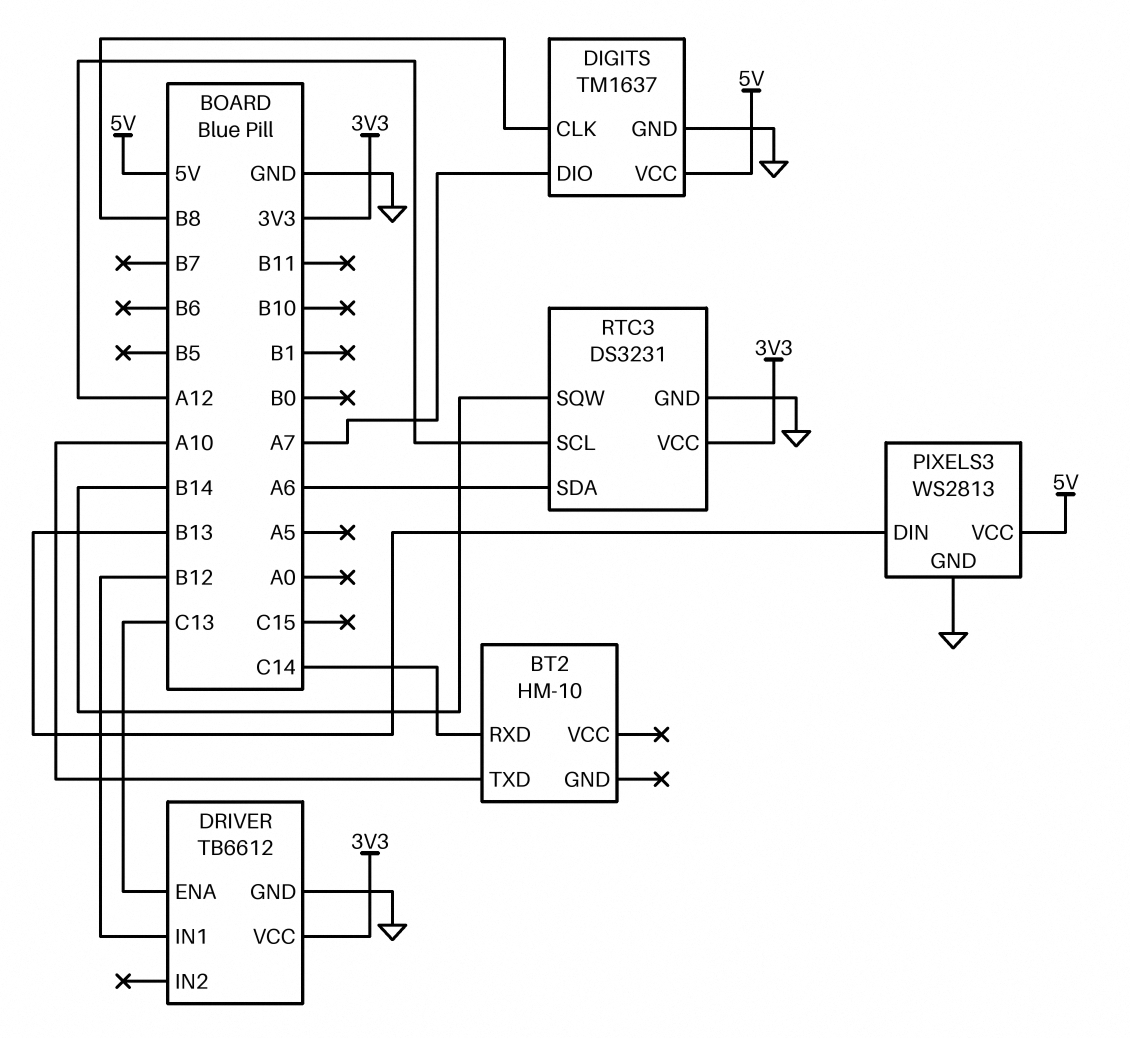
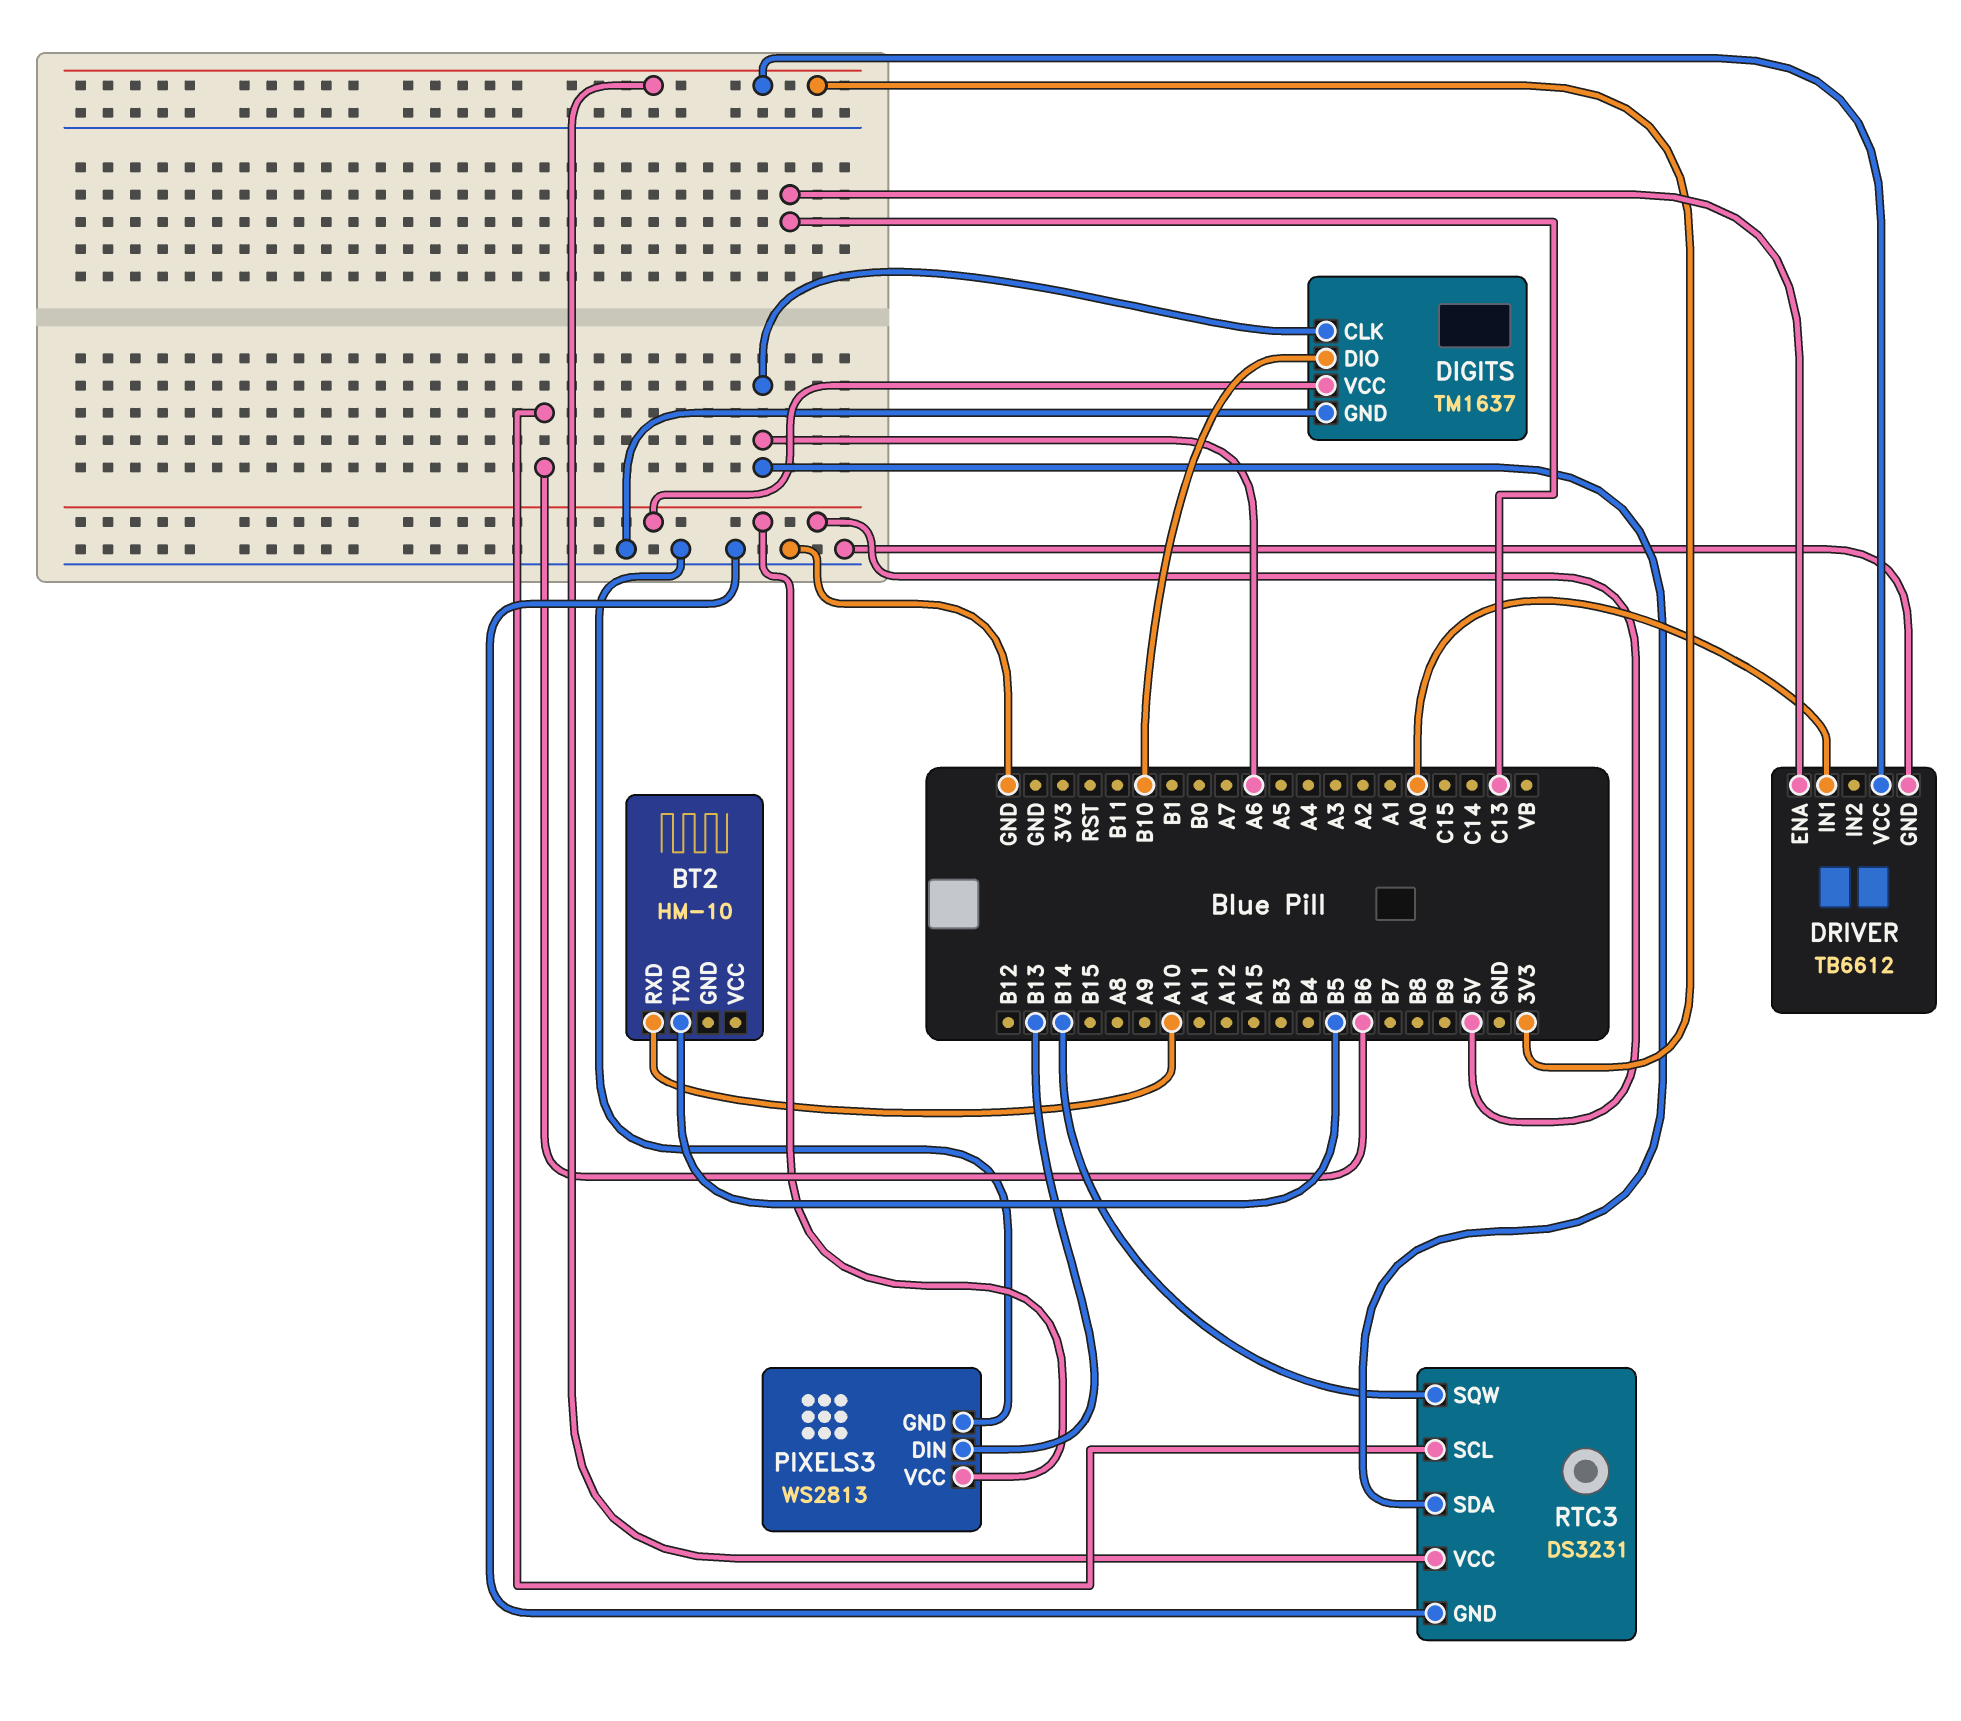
BT2 pin RXD: C14 -> A10
BT2 pin TXD: A10 -> B5
DIGITS pin CLK: B8 -> A6
DIGITS pin DIO: A7 -> B10
DRIVER pin IN1: B12 -> A0
RTC3 pin SCL: A12 -> B6

